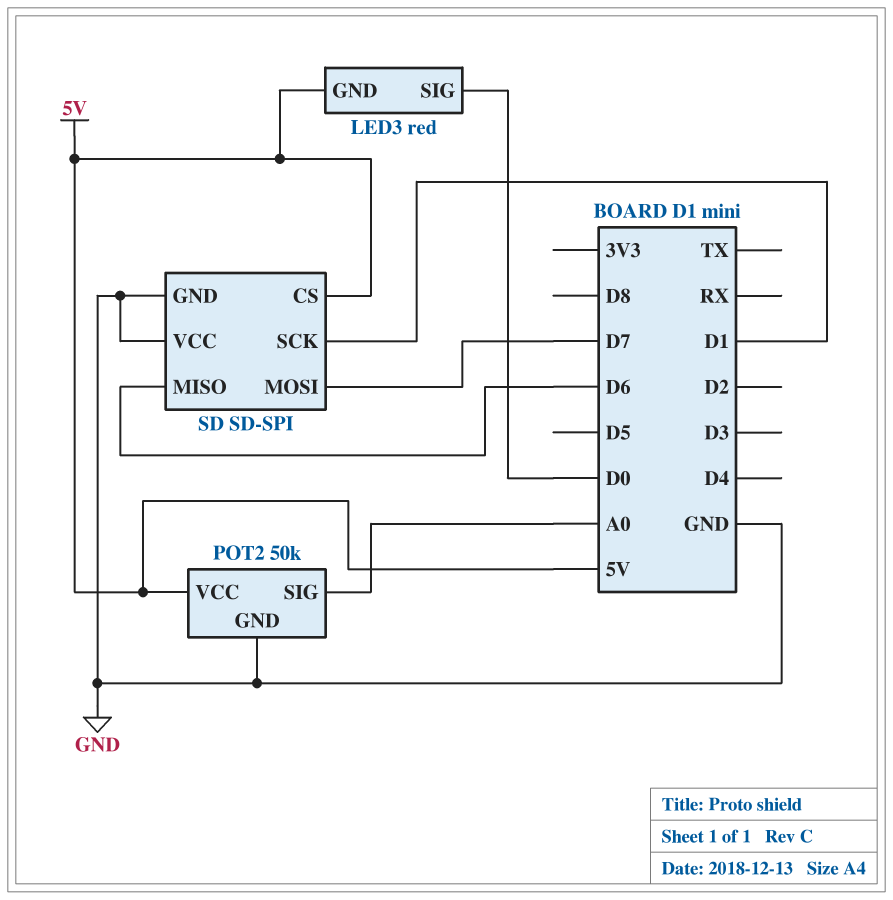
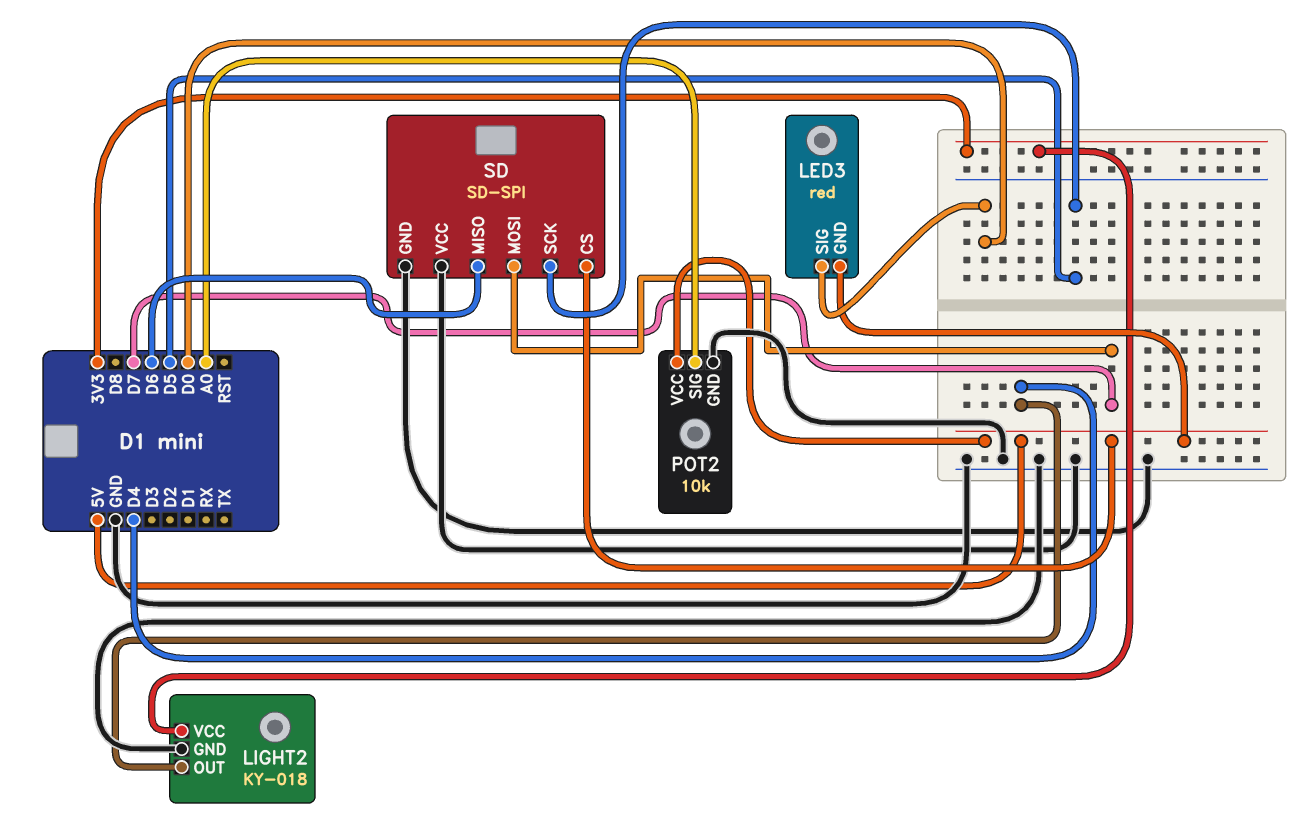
LIGHT2: none -> KY-018
LIGHT2 pin GND: none -> GND
LIGHT2 pin OUT: none -> D4
LIGHT2 pin VCC: none -> 3V3
POT2: 50k -> 10k
SD pin SCK: D1 -> D5

